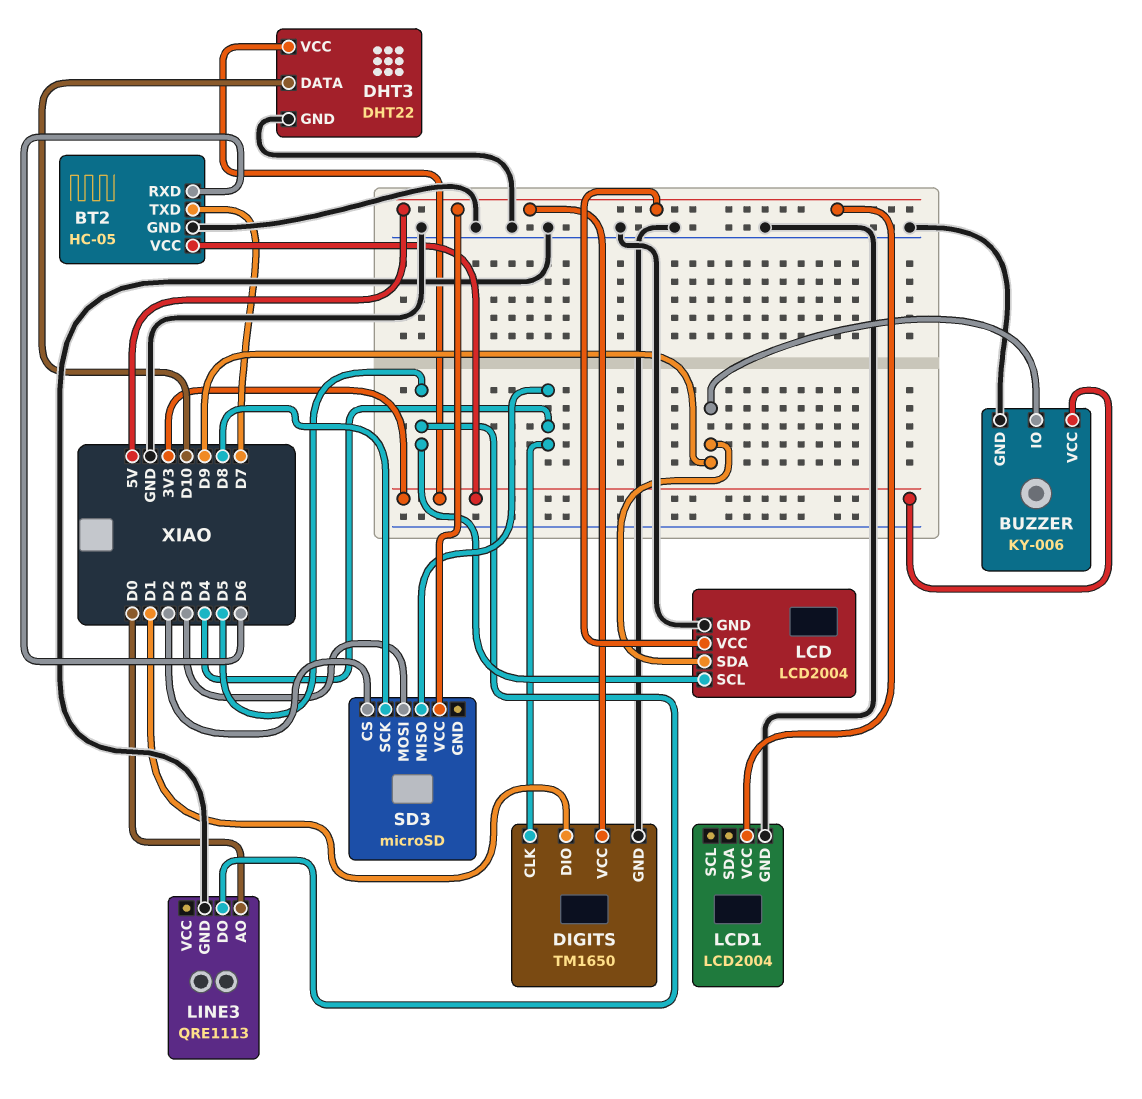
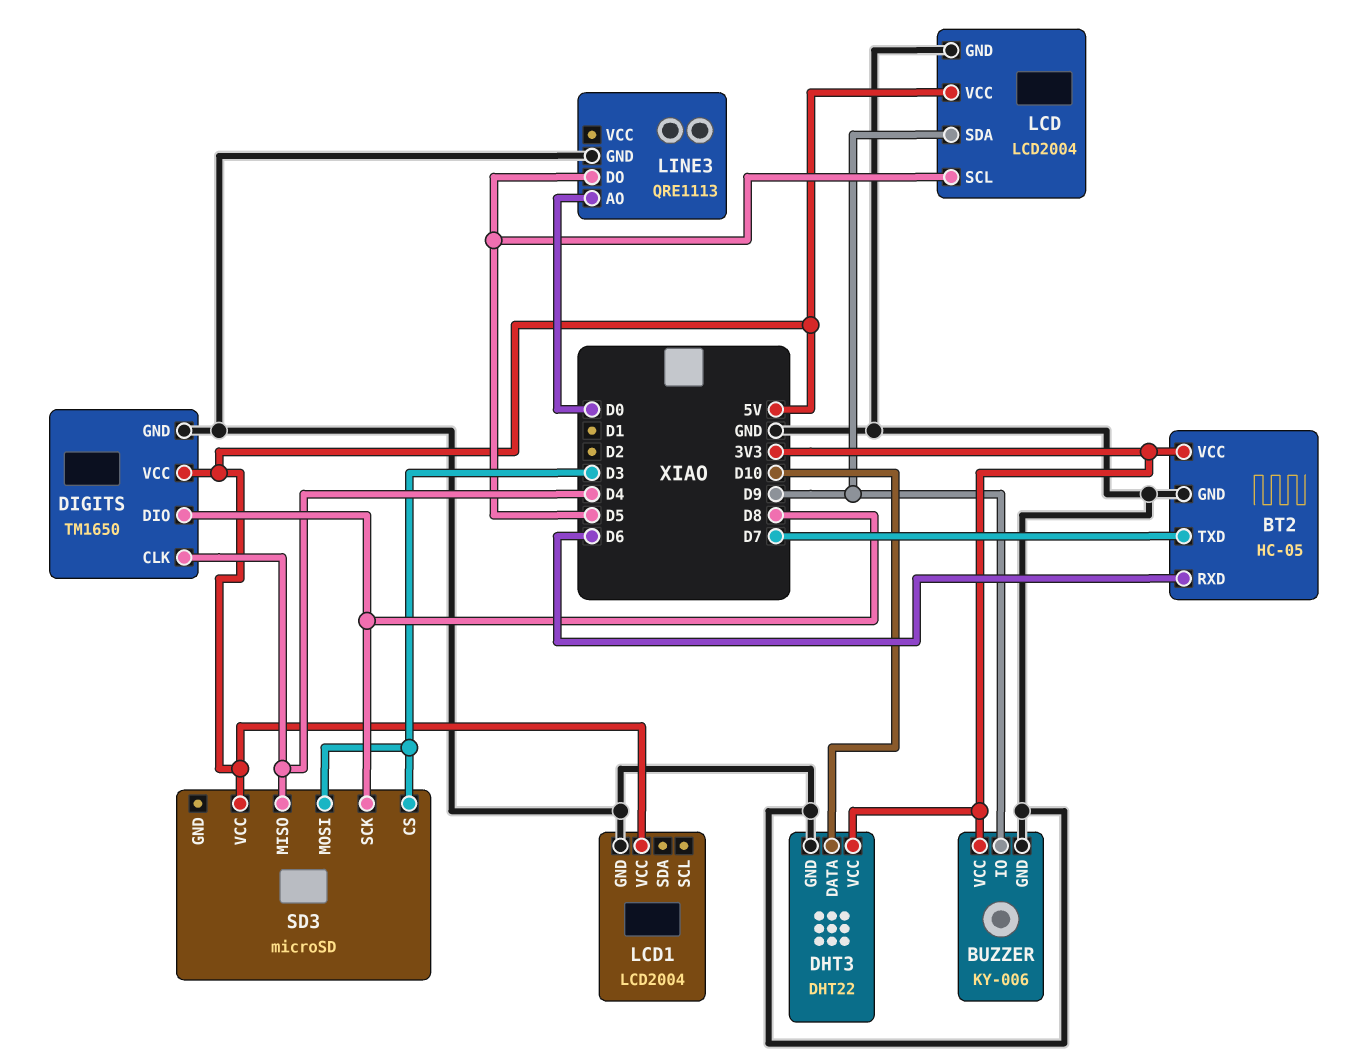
DIGITS pin DIO: D1 -> D8
SD3 pin CS: D2 -> D3

